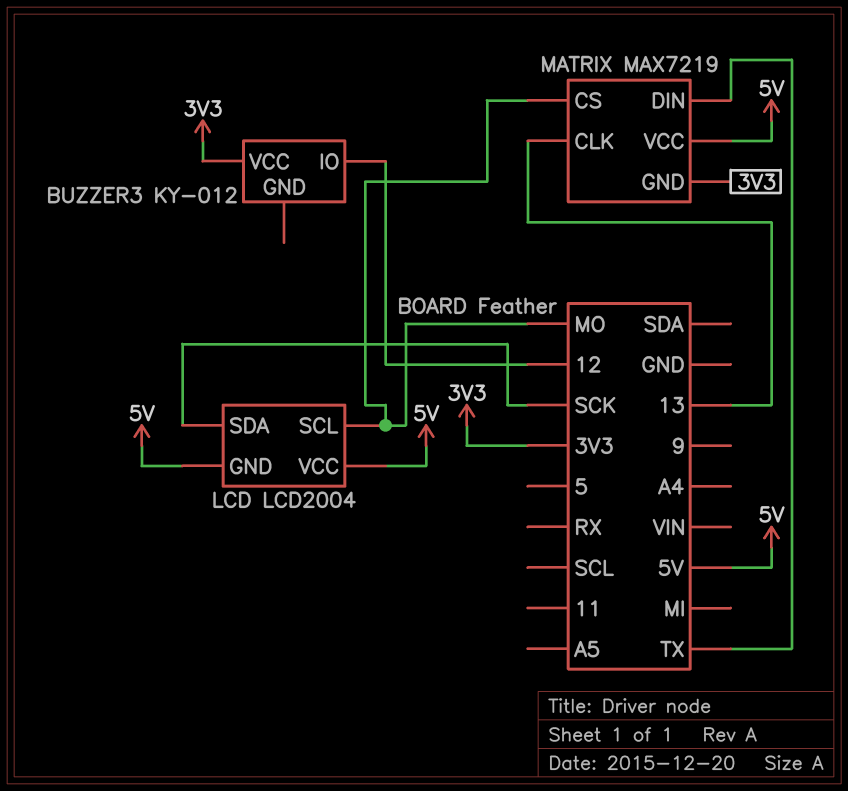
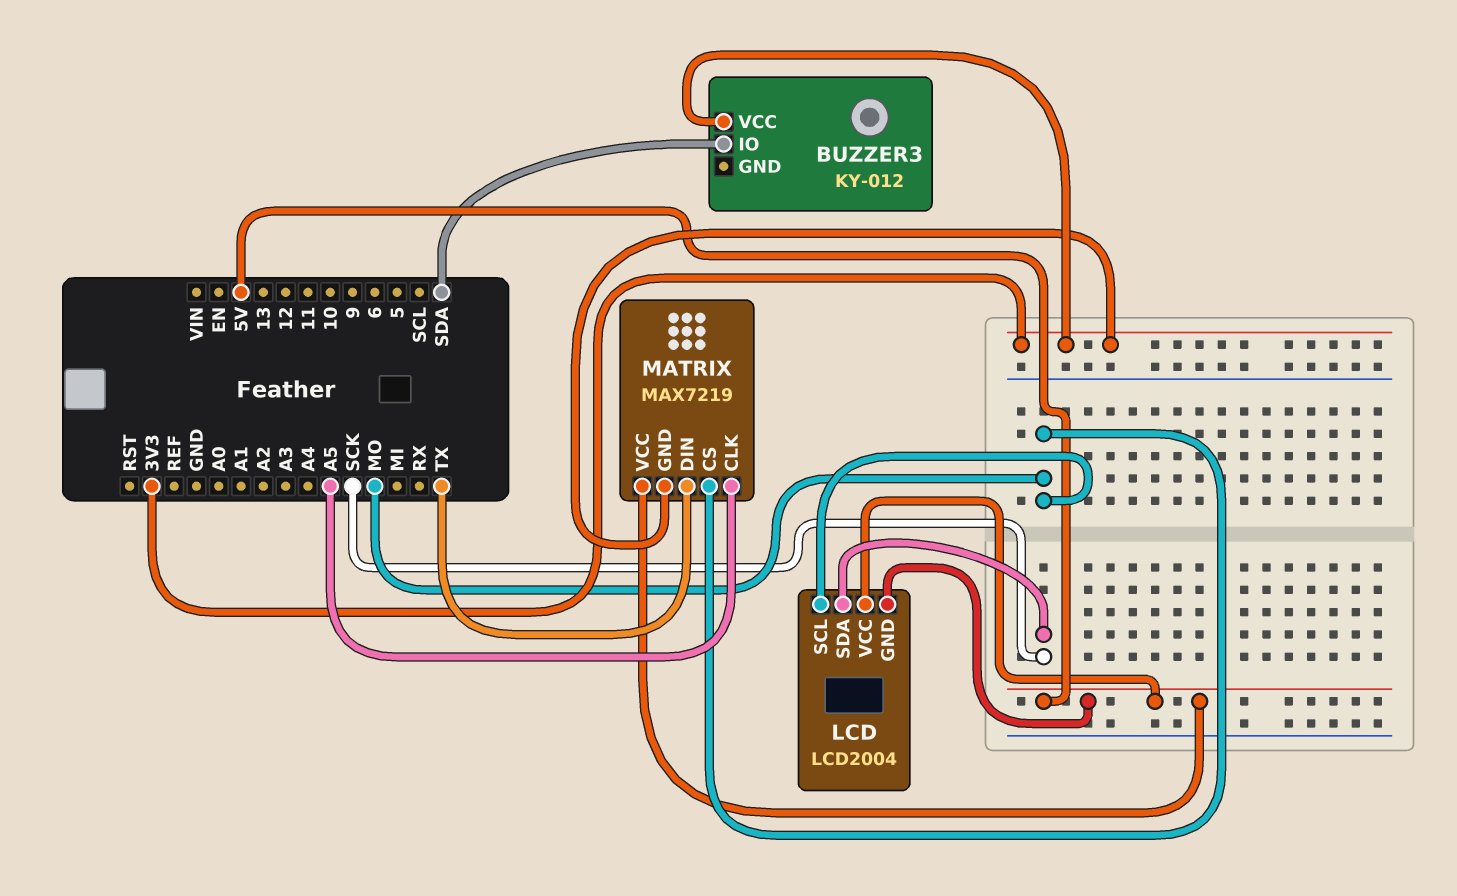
BUZZER3 pin IO: 12 -> SDA
MATRIX pin CLK: 13 -> A5

